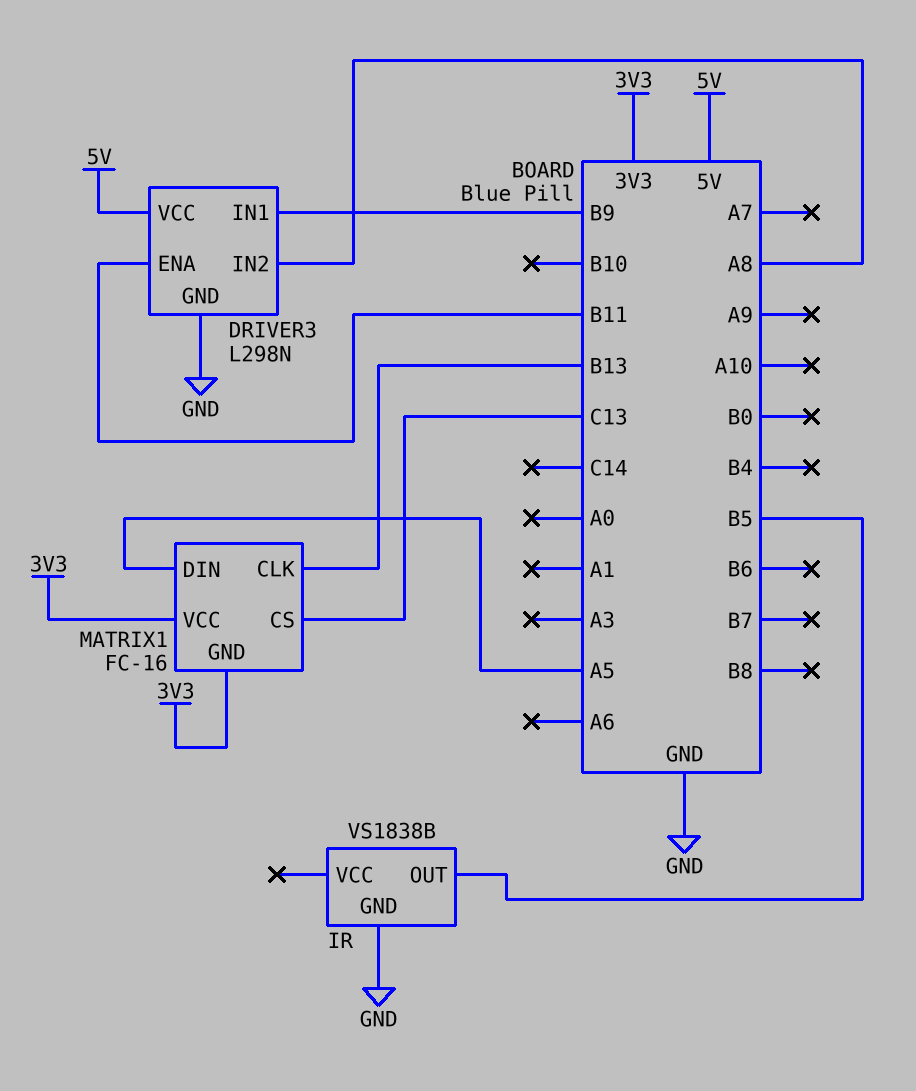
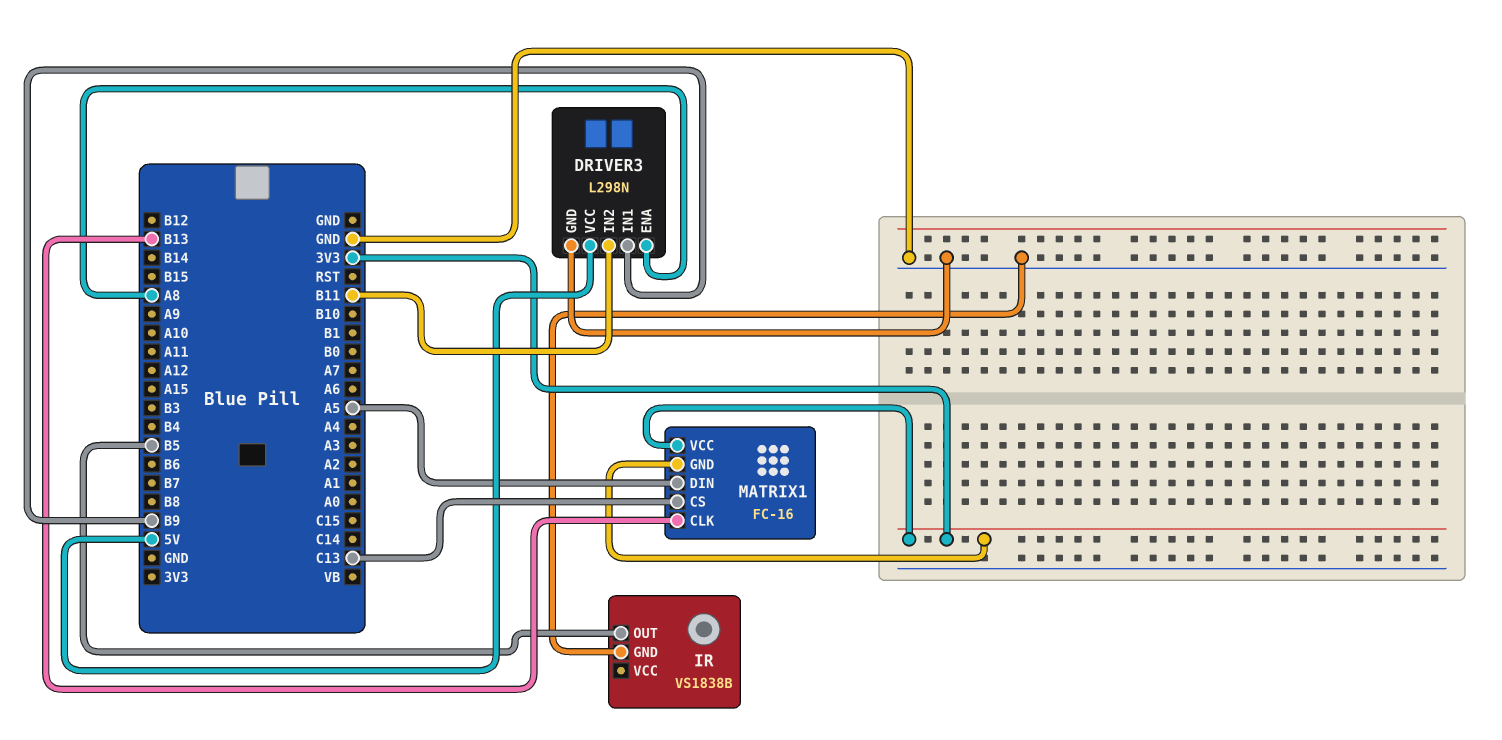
DRIVER3 pin ENA: B11 -> A8
DRIVER3 pin IN2: A8 -> B11

